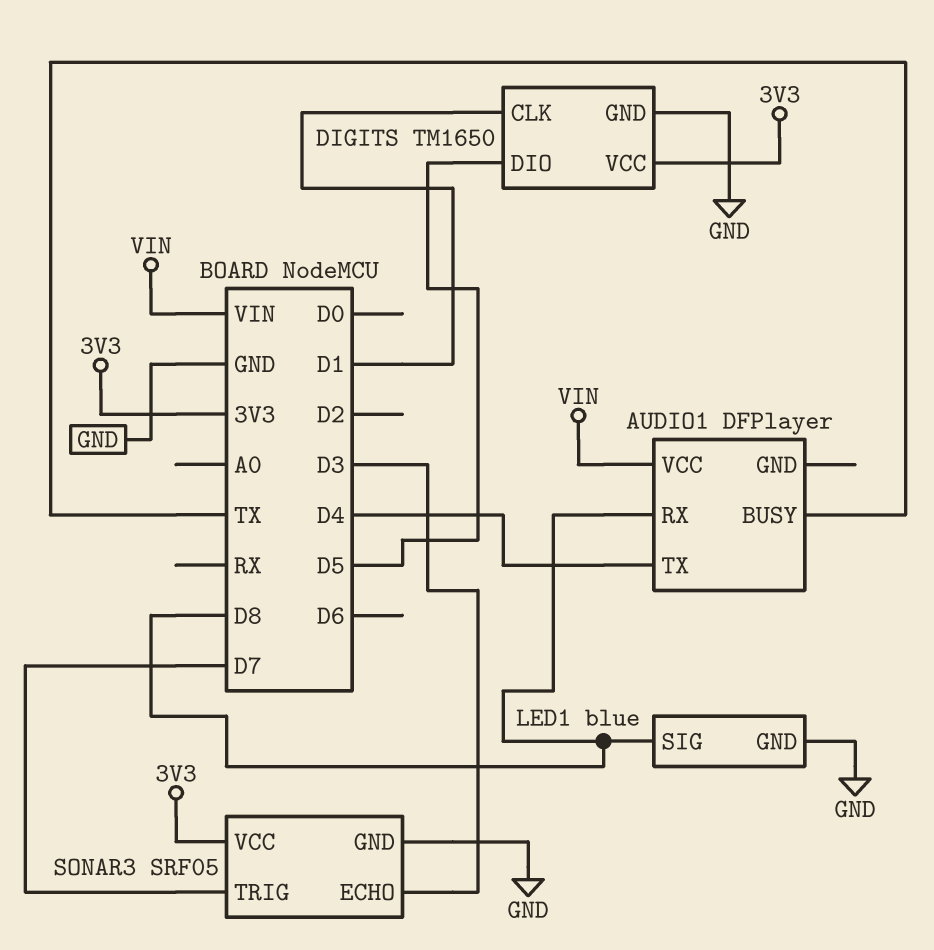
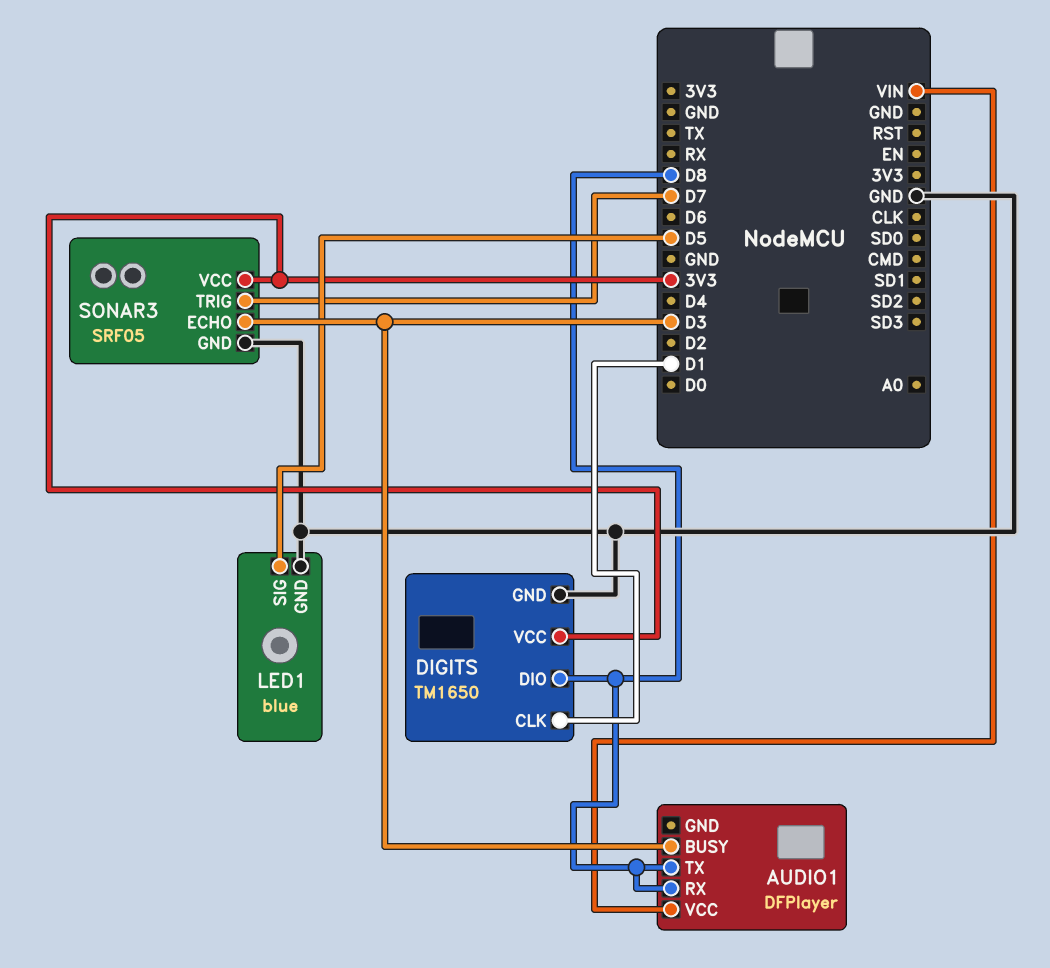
AUDIO1 pin BUSY: TX -> D3
AUDIO1 pin TX: D4 -> D8
DIGITS pin DIO: D5 -> D8
LED1 pin SIG: D8 -> D5

